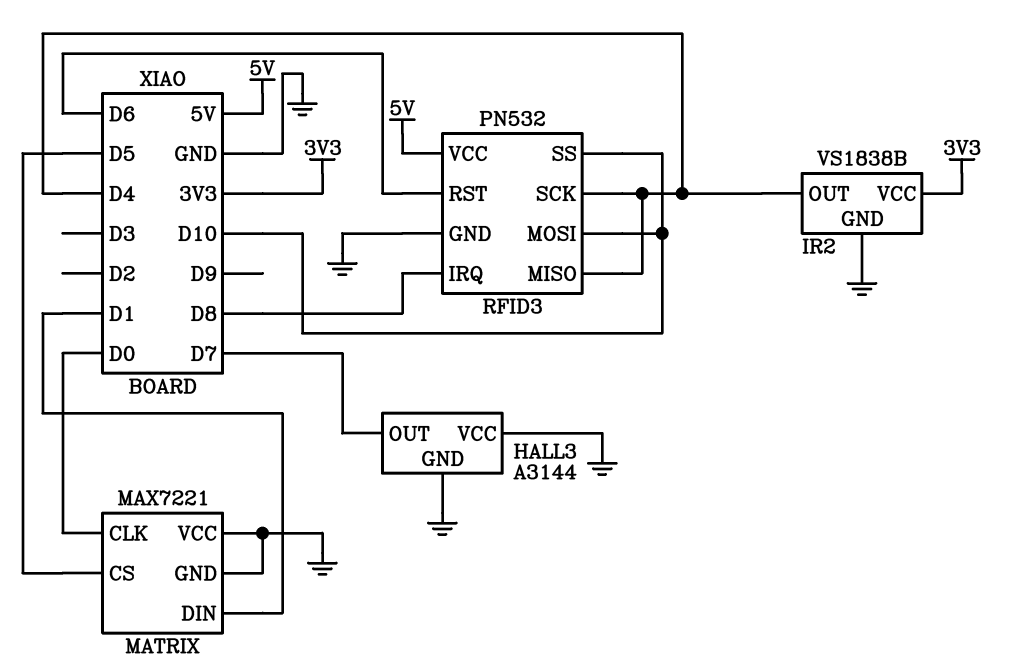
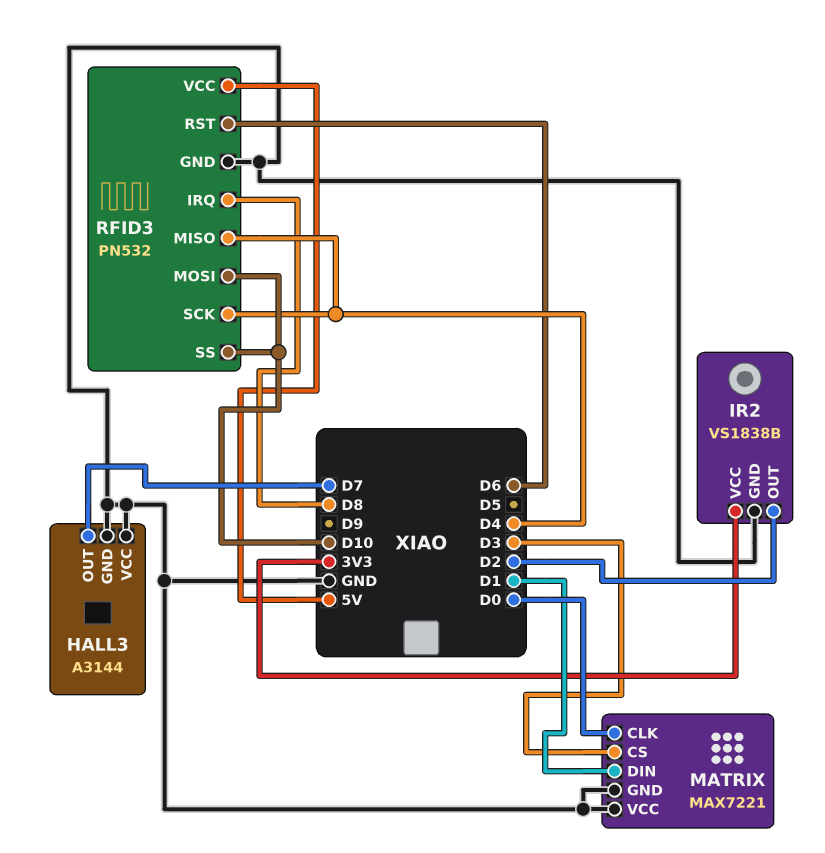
IR2 pin OUT: D4 -> D2
MATRIX pin CS: D5 -> D3

